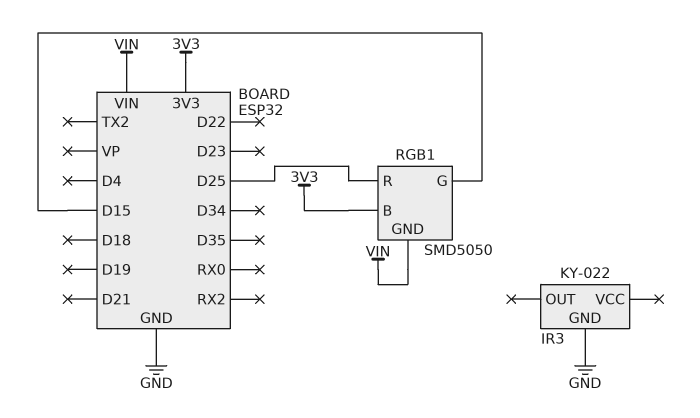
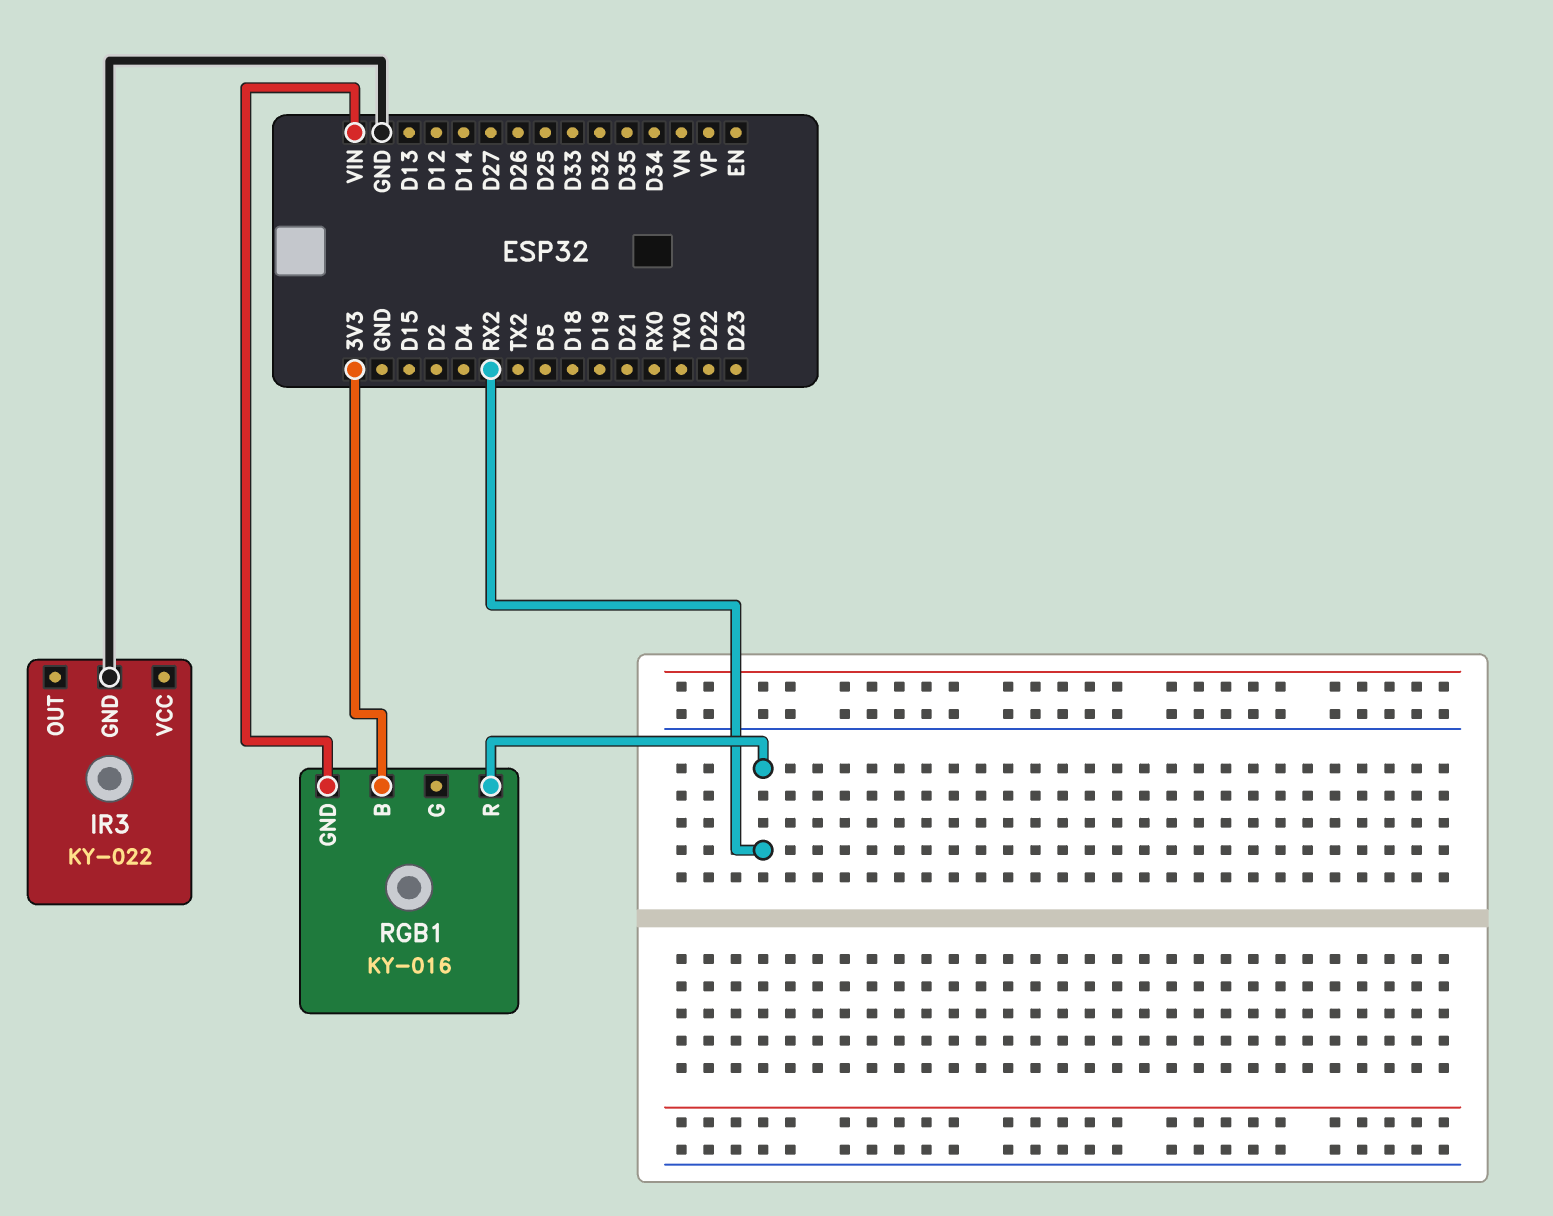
RGB1: SMD5050 -> KY-016
RGB1 pin G: D15 -> none
RGB1 pin R: D25 -> RX2

